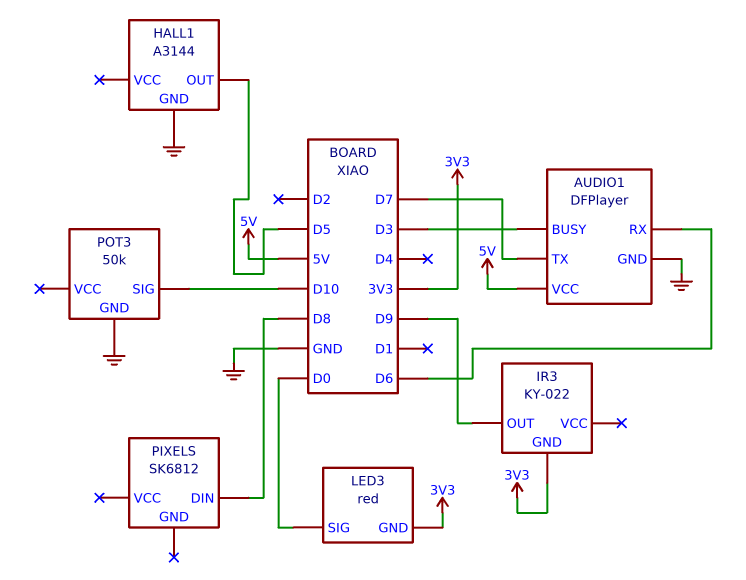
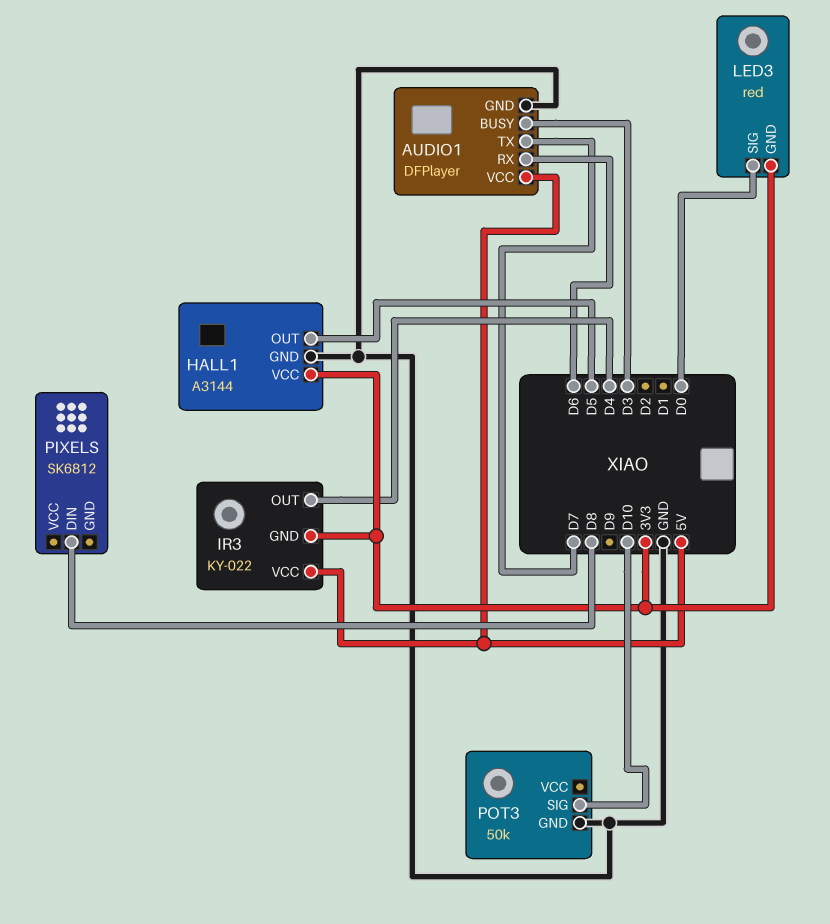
HALL1 pin VCC: none -> 3V3
IR3 pin OUT: D9 -> D4
IR3 pin VCC: none -> 5V

